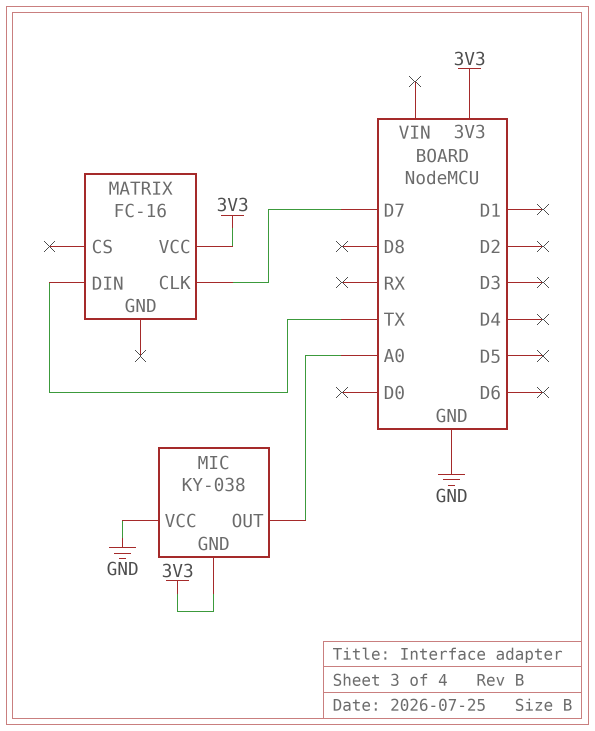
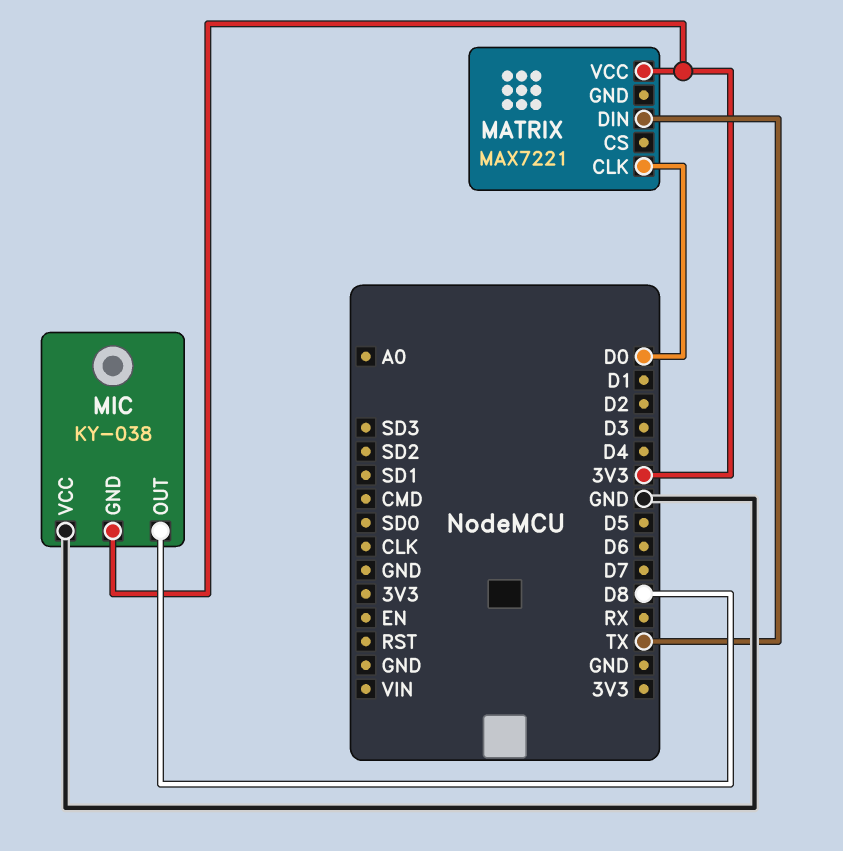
MATRIX: FC-16 -> MAX7221
MATRIX pin CLK: D7 -> D0
MIC pin OUT: A0 -> D8

